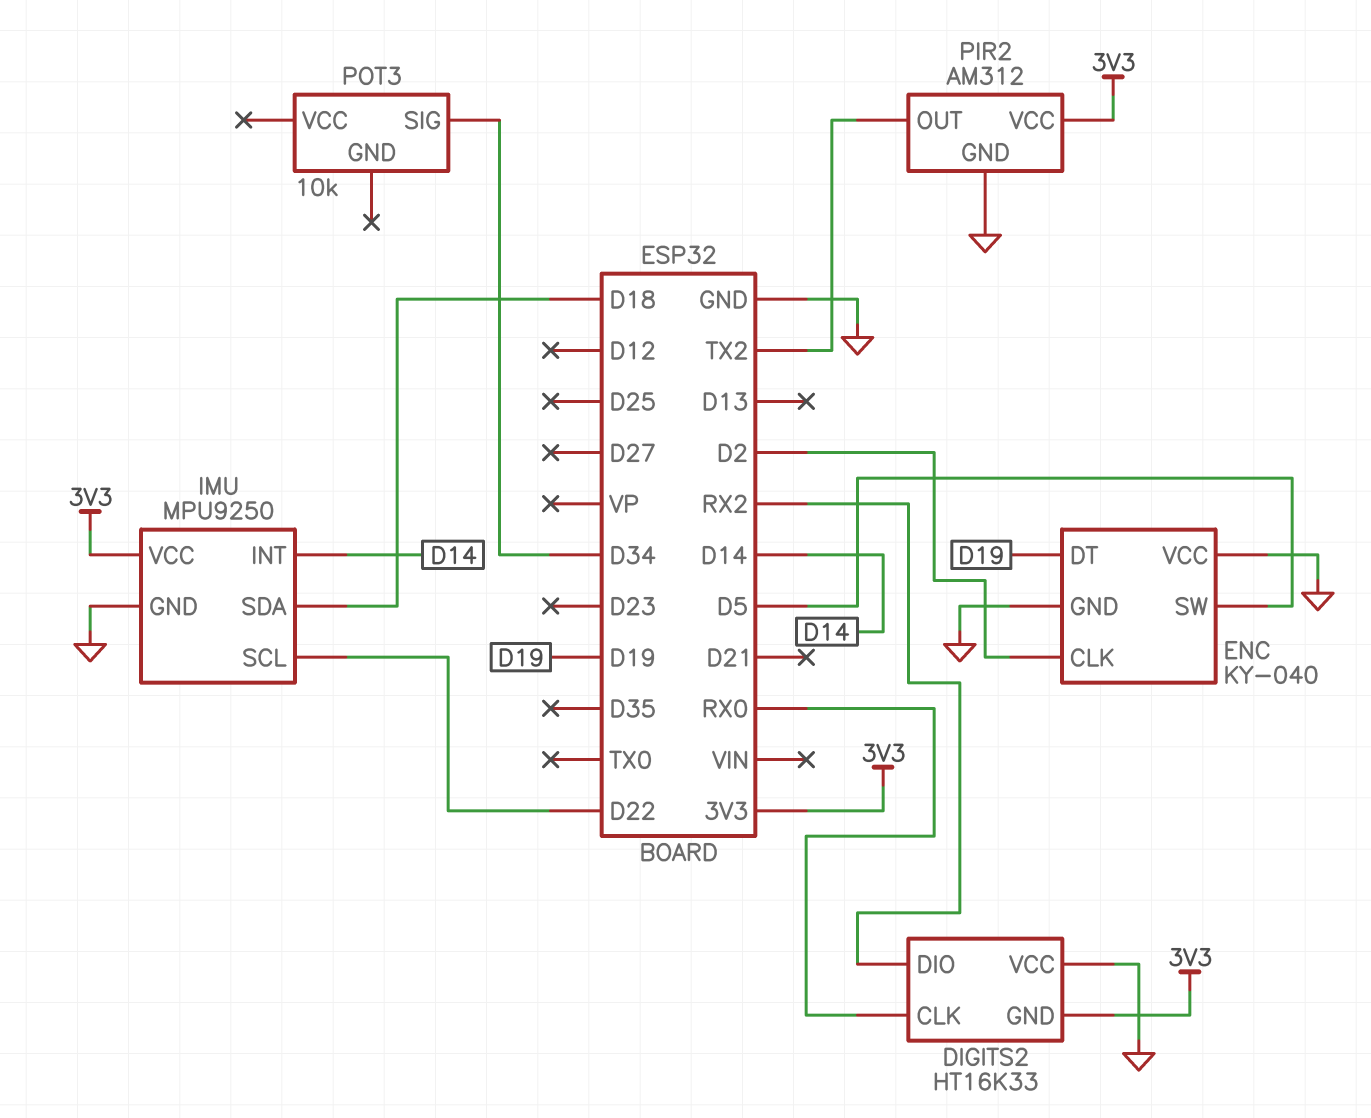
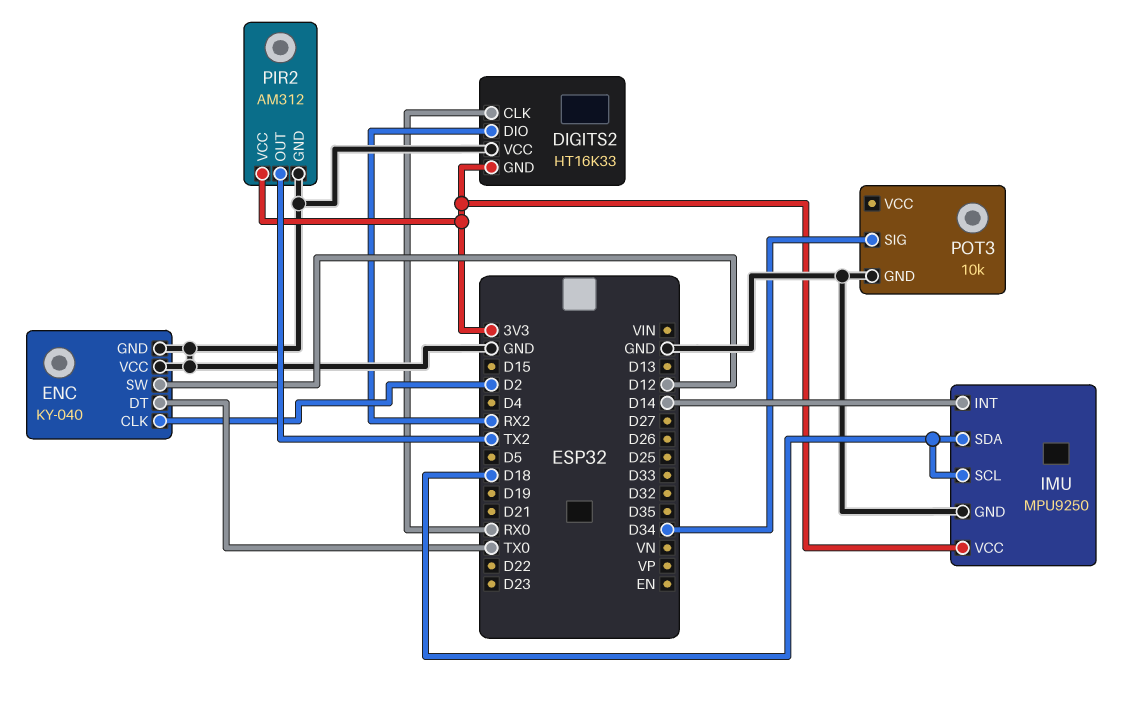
ENC pin DT: D19 -> TX0
ENC pin SW: D5 -> D12
IMU pin SCL: D22 -> D18
POT3 pin GND: none -> GND

